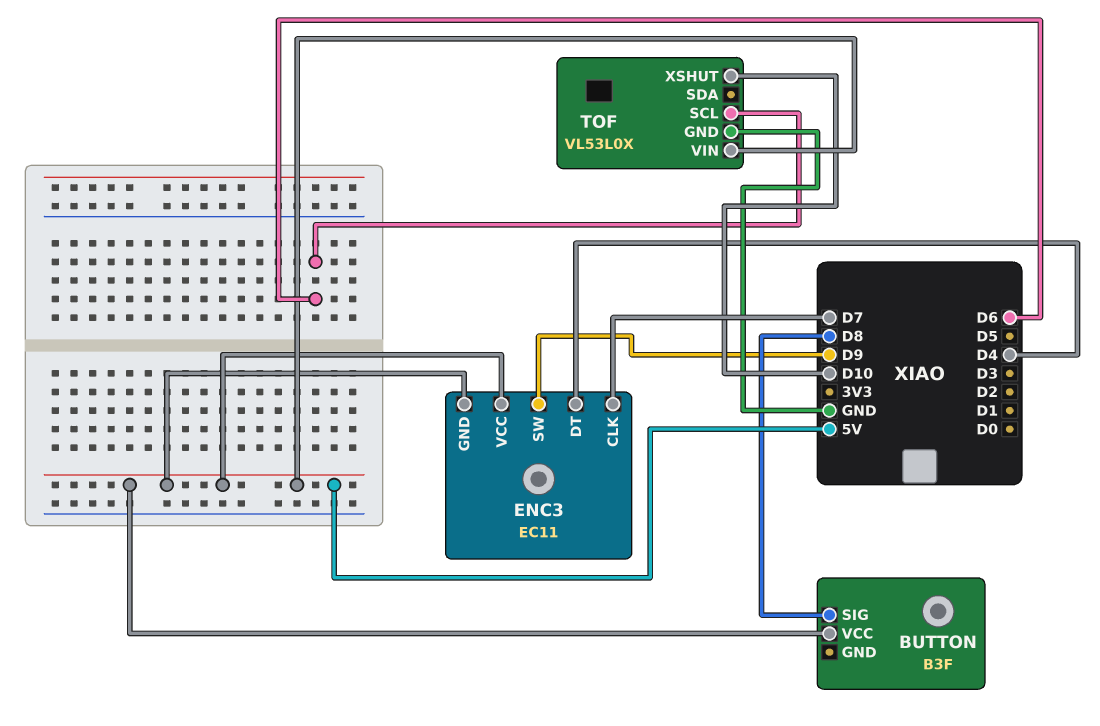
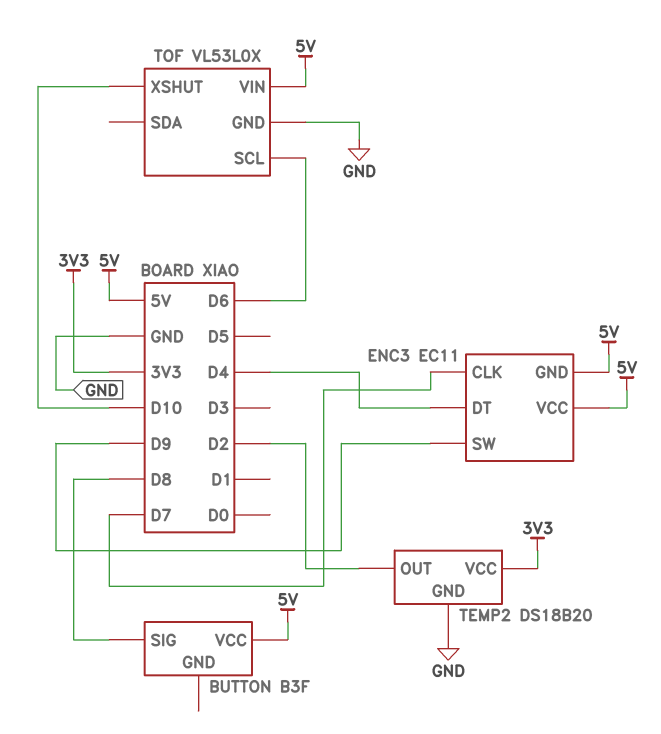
TEMP2: none -> DS18B20
TEMP2 pin GND: none -> GND
TEMP2 pin OUT: none -> D2
TEMP2 pin VCC: none -> 3V3

